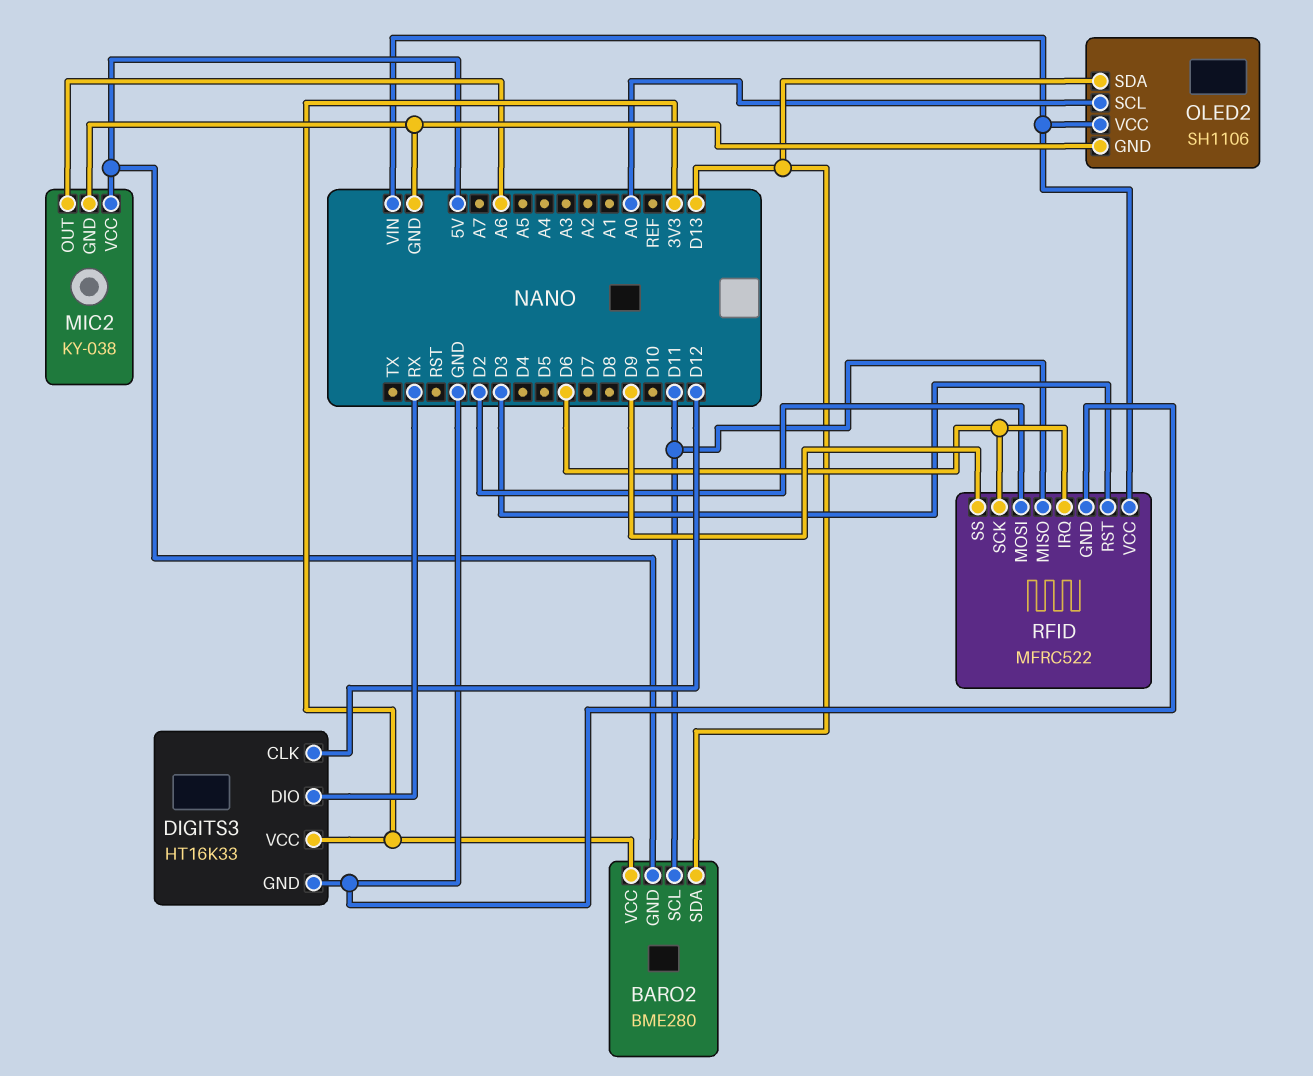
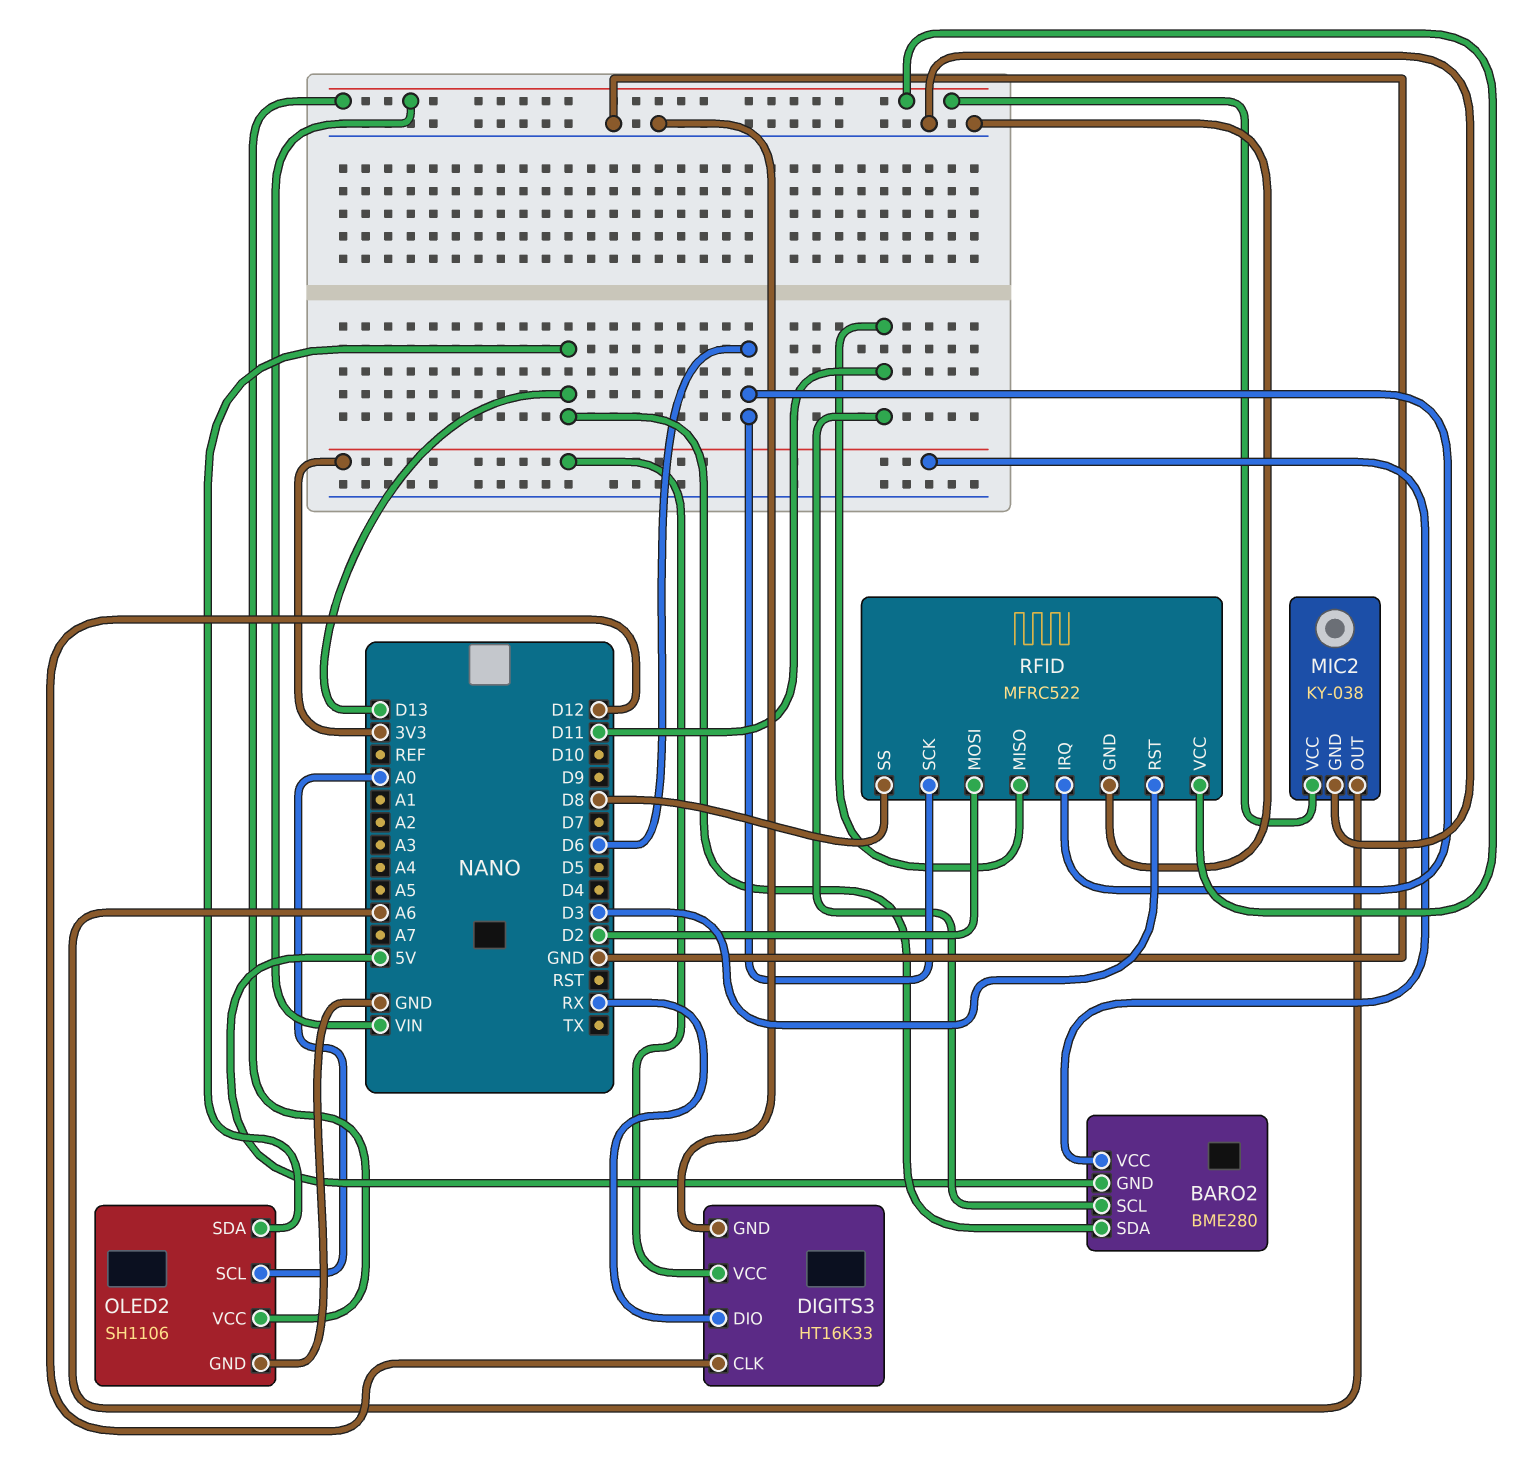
MIC2 pin VCC: 5V -> VIN
RFID pin SS: D9 -> D8

